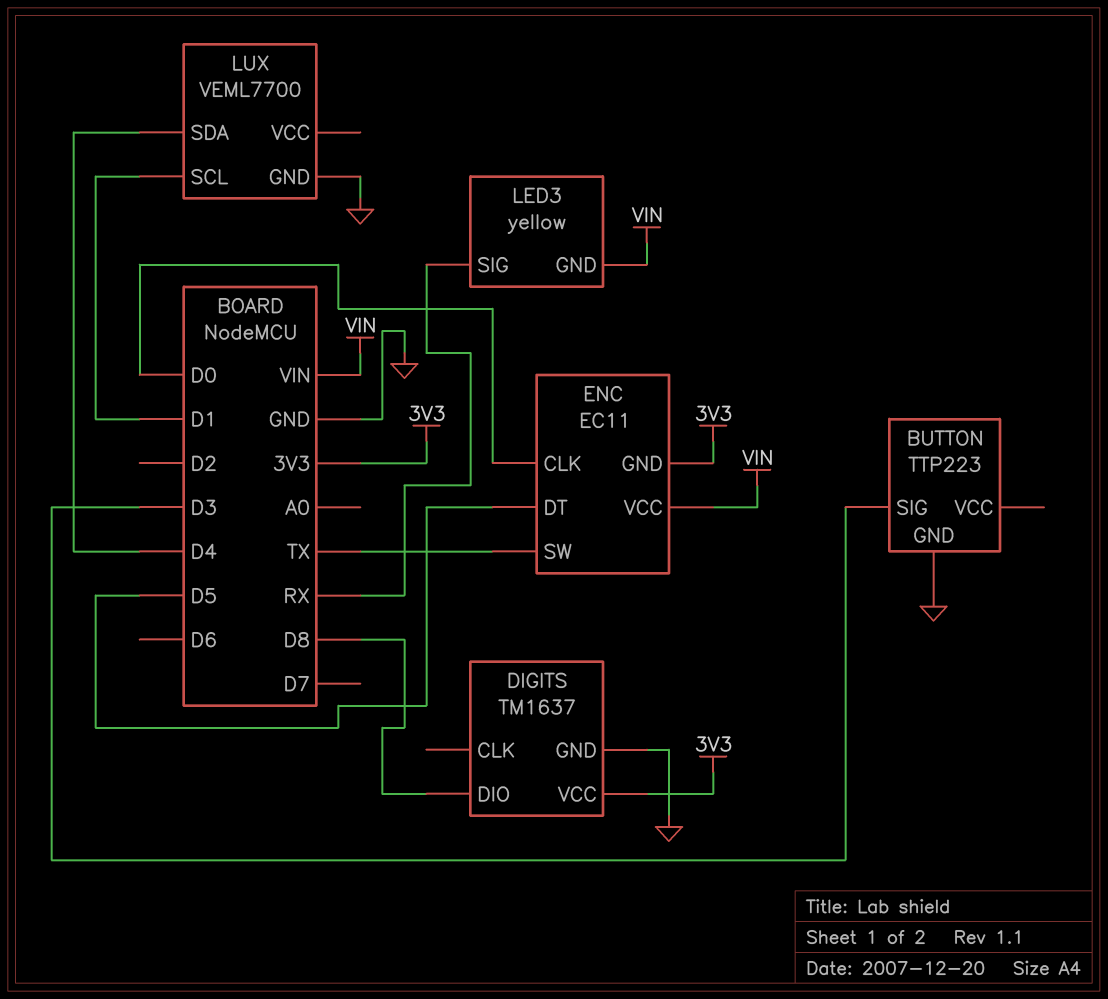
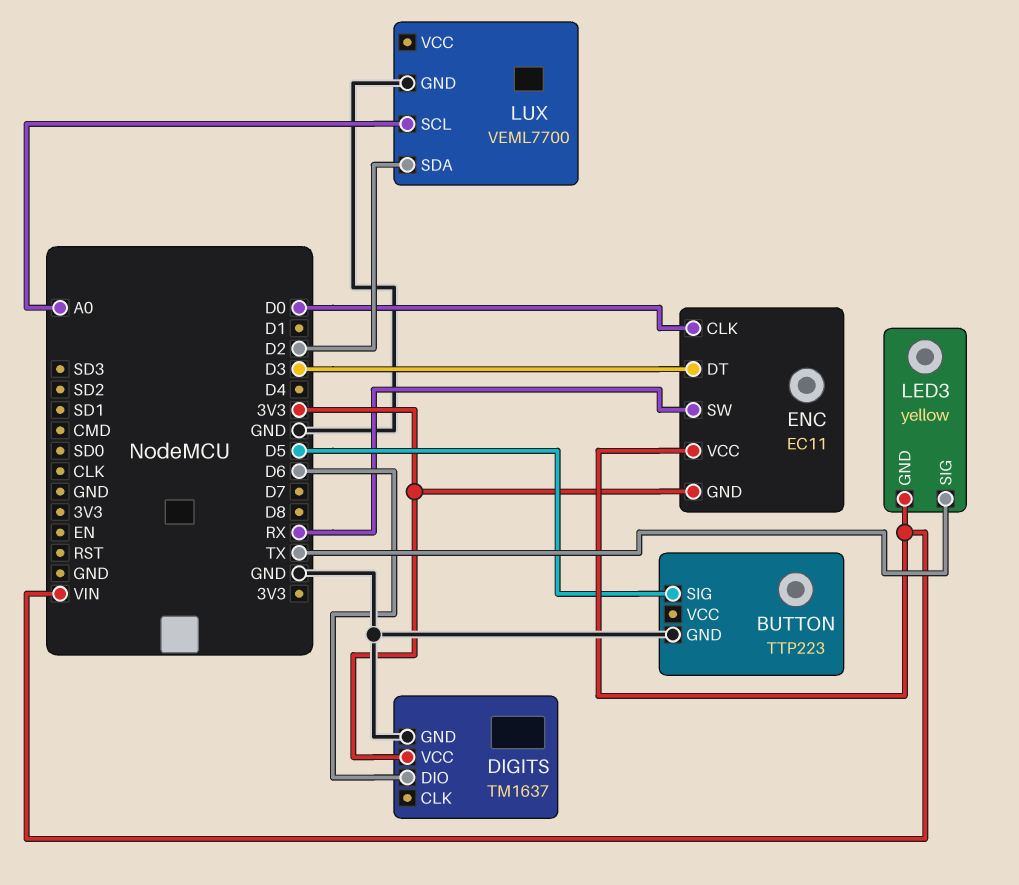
BUTTON pin SIG: D3 -> D5
DIGITS pin DIO: D8 -> D6
ENC pin DT: D5 -> D3
ENC pin SW: TX -> RX
LED3 pin SIG: RX -> TX
LUX pin SCL: D1 -> A0
LUX pin SDA: D4 -> D2

